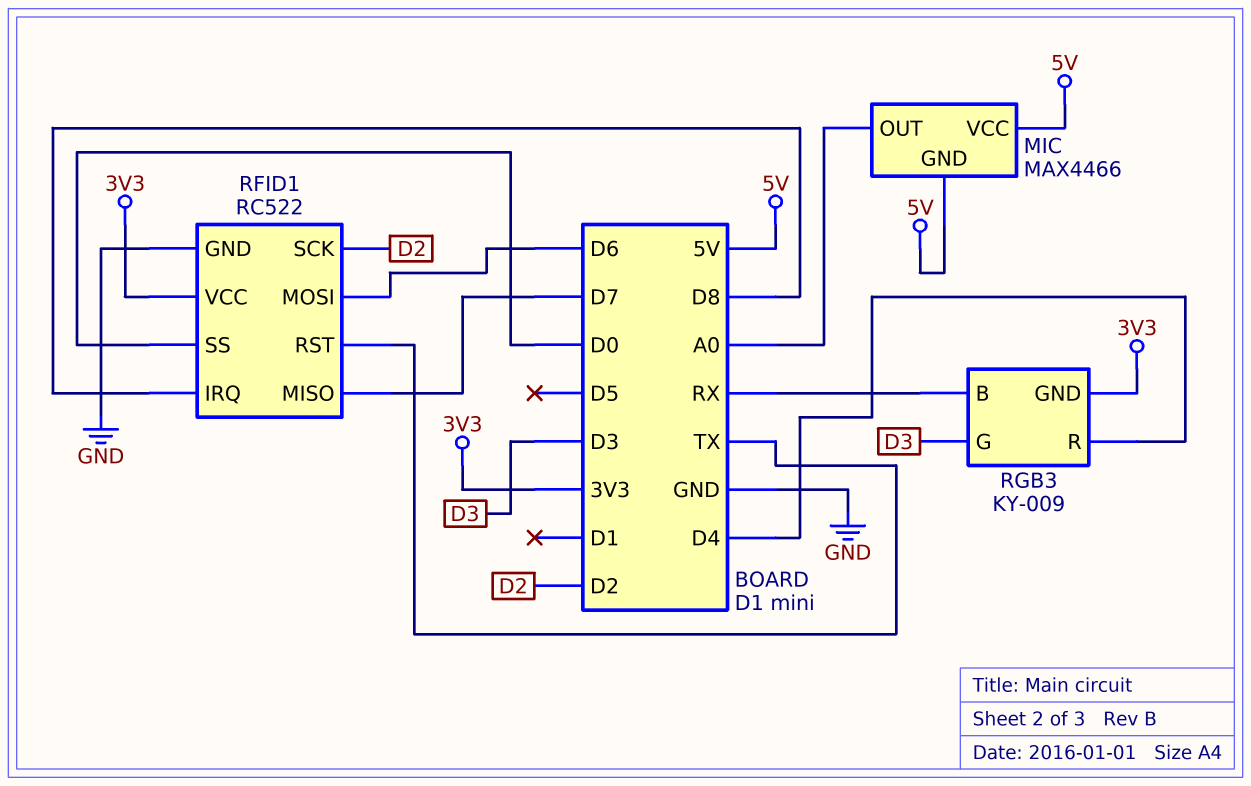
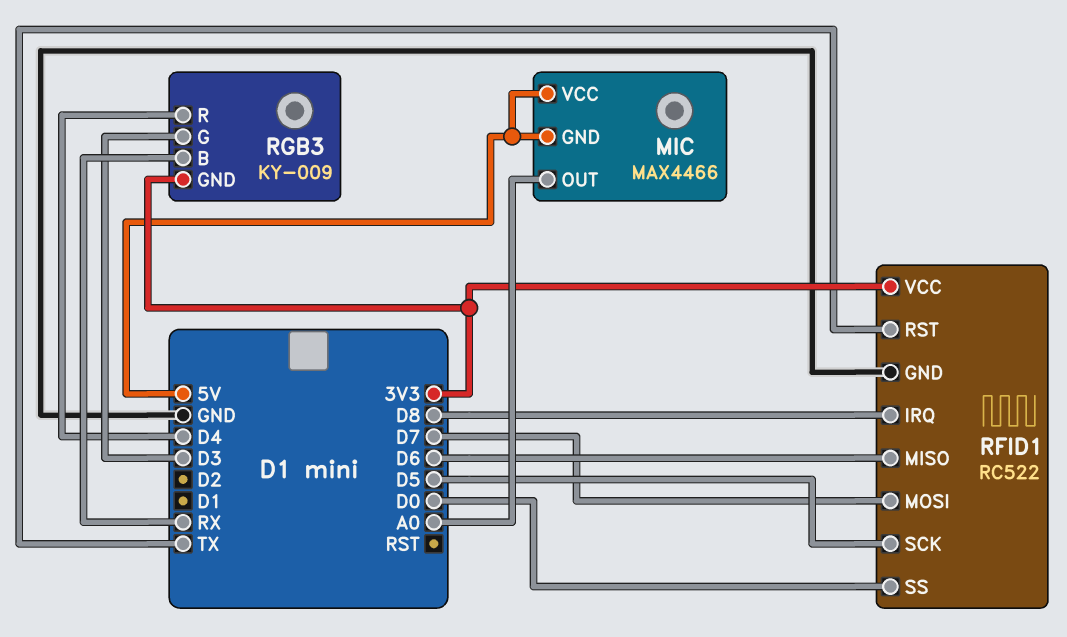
RFID1 pin MISO: D7 -> D6
RFID1 pin MOSI: D6 -> D7
RFID1 pin SCK: D2 -> D5

